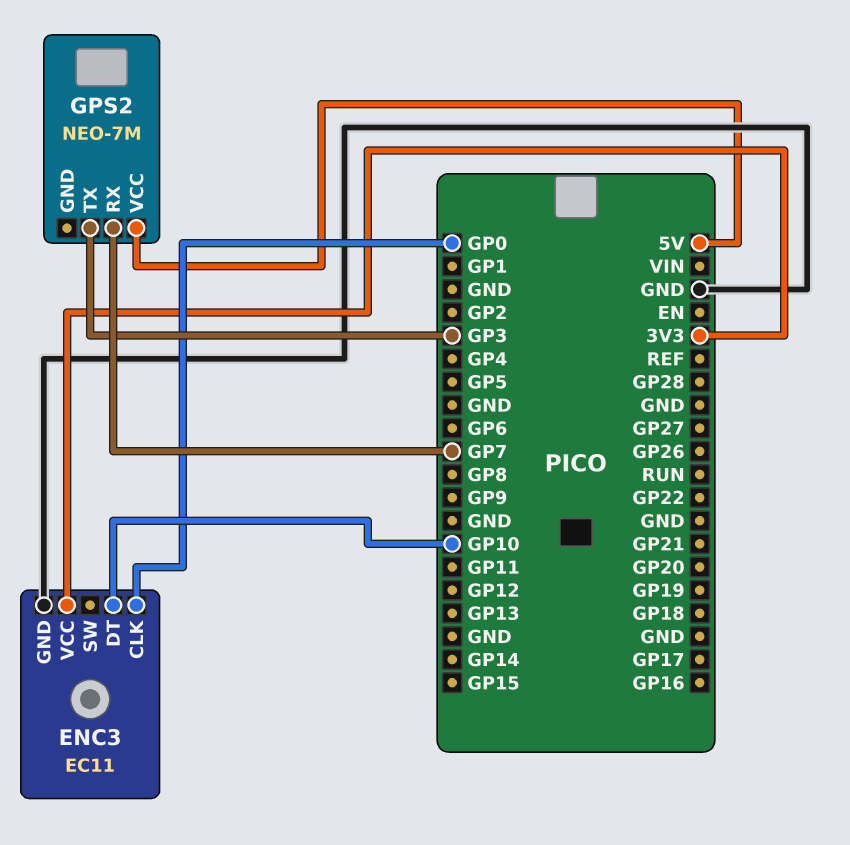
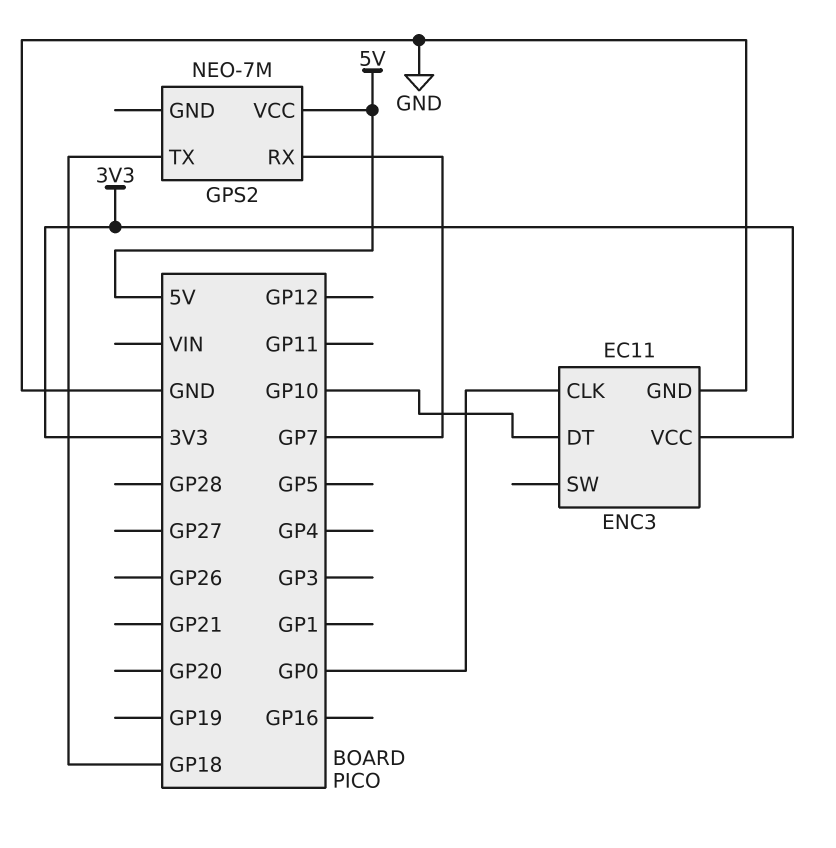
GPS2 pin TX: GP3 -> GP18

